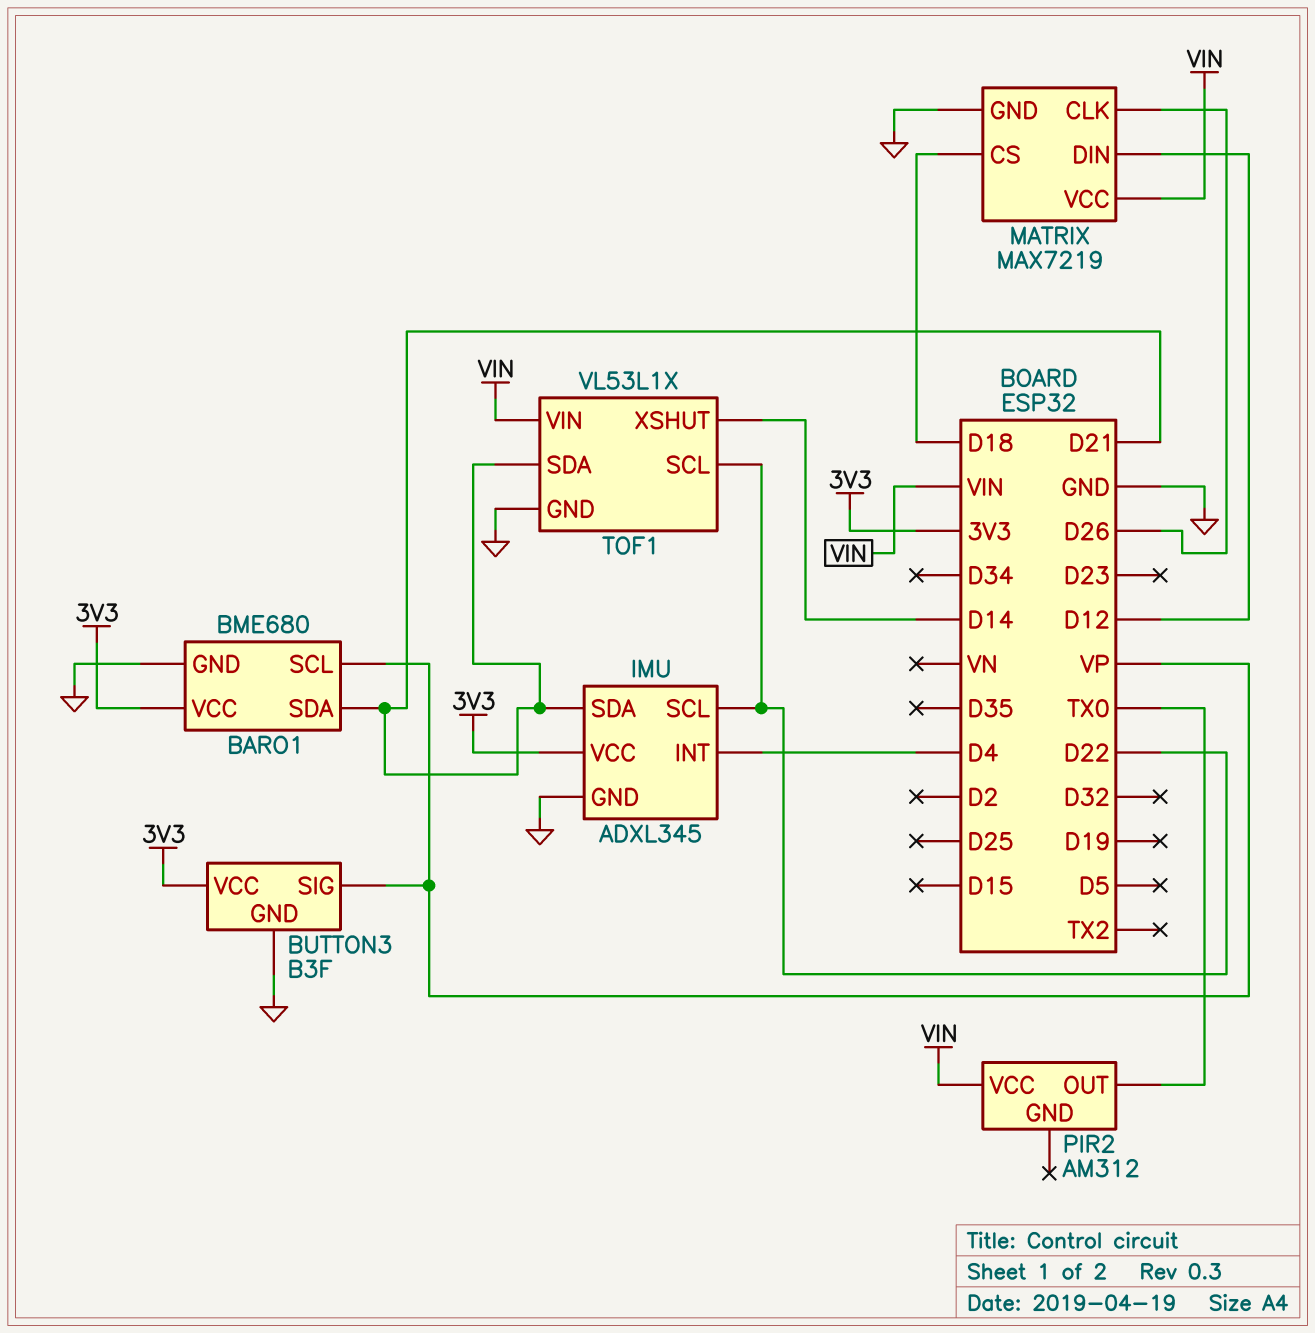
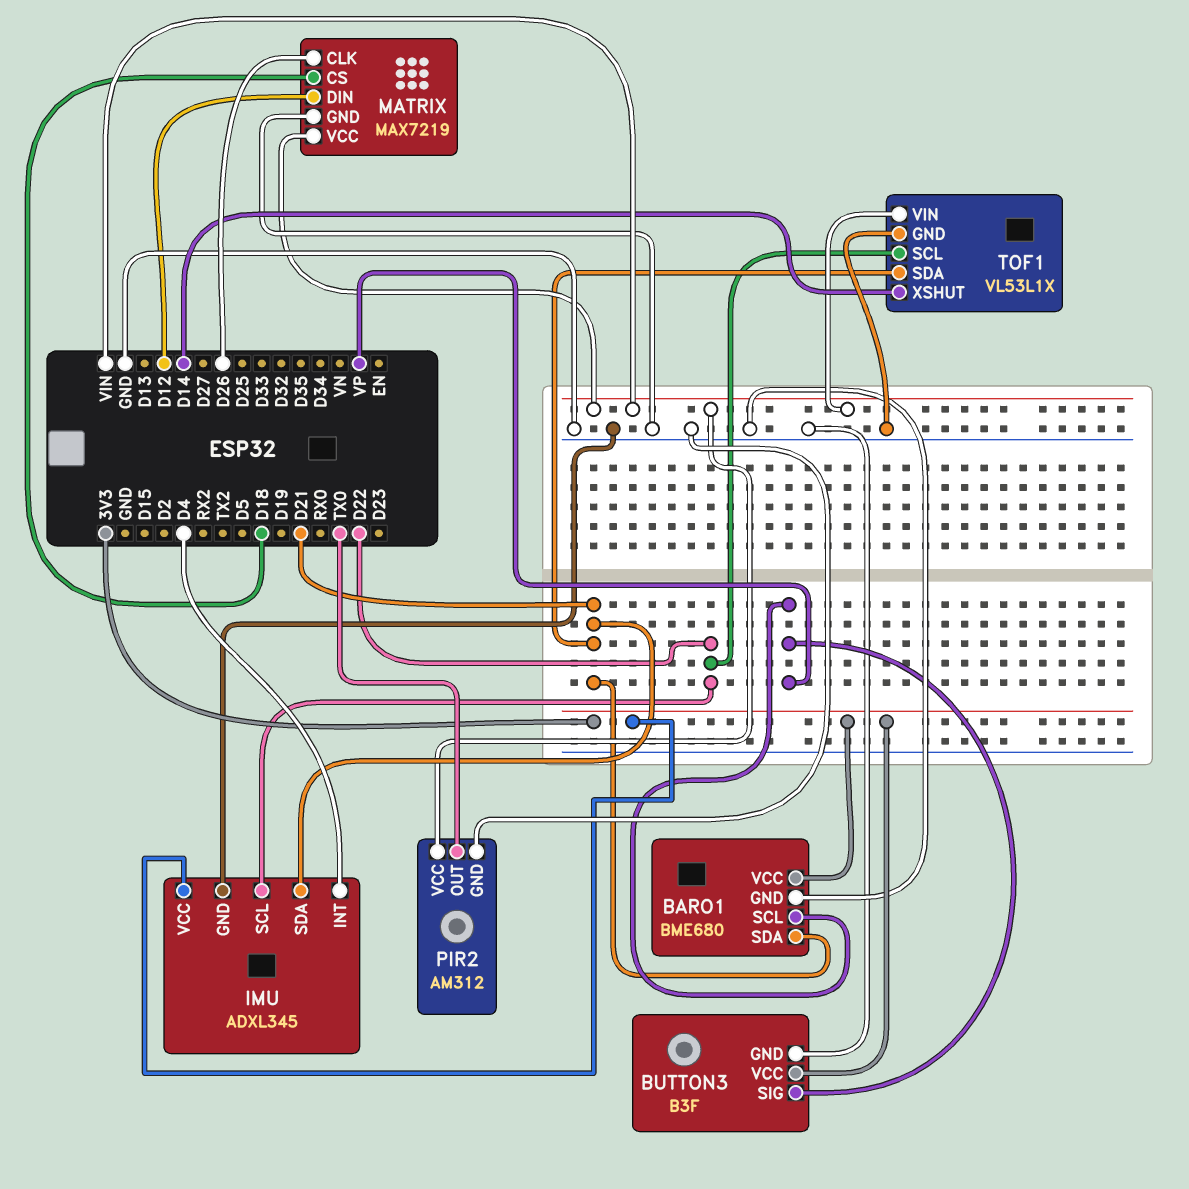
PIR2 pin GND: none -> GND

